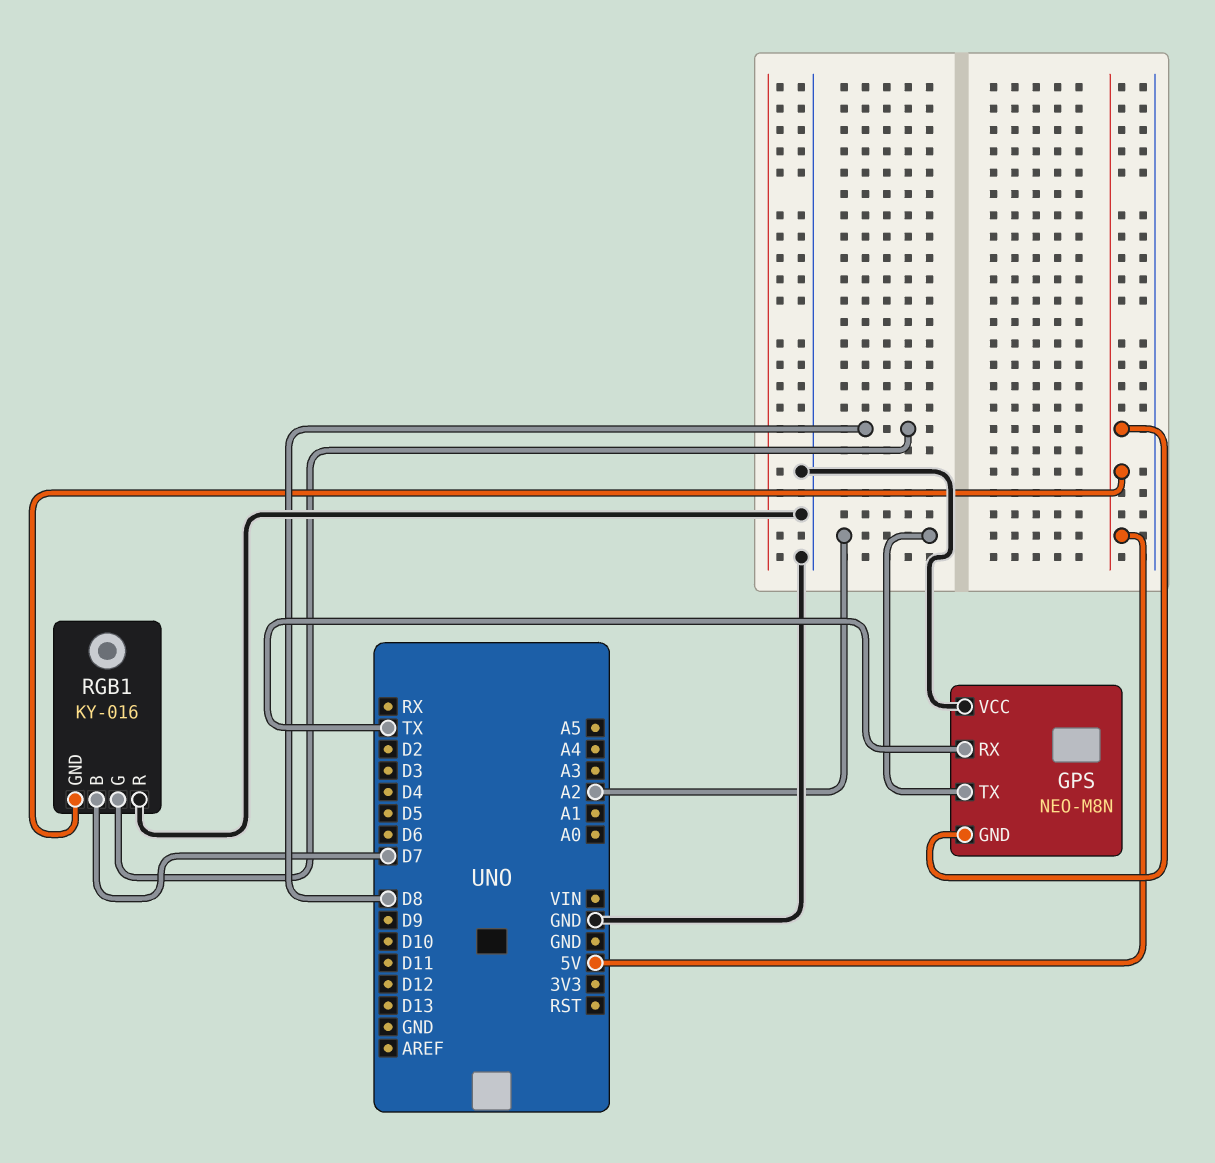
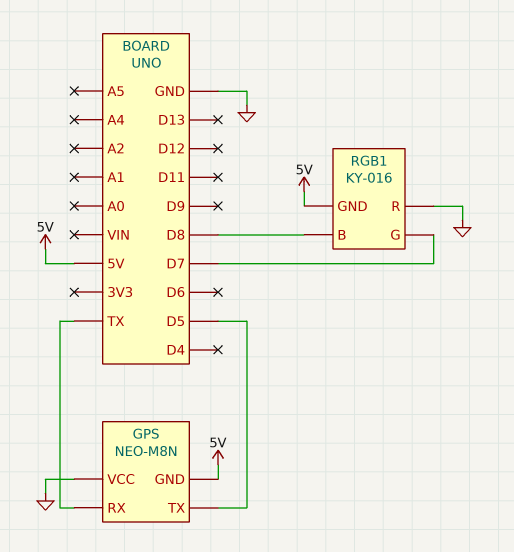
GPS pin TX: A2 -> D5
RGB1 pin B: D7 -> D8
RGB1 pin G: D8 -> D7

